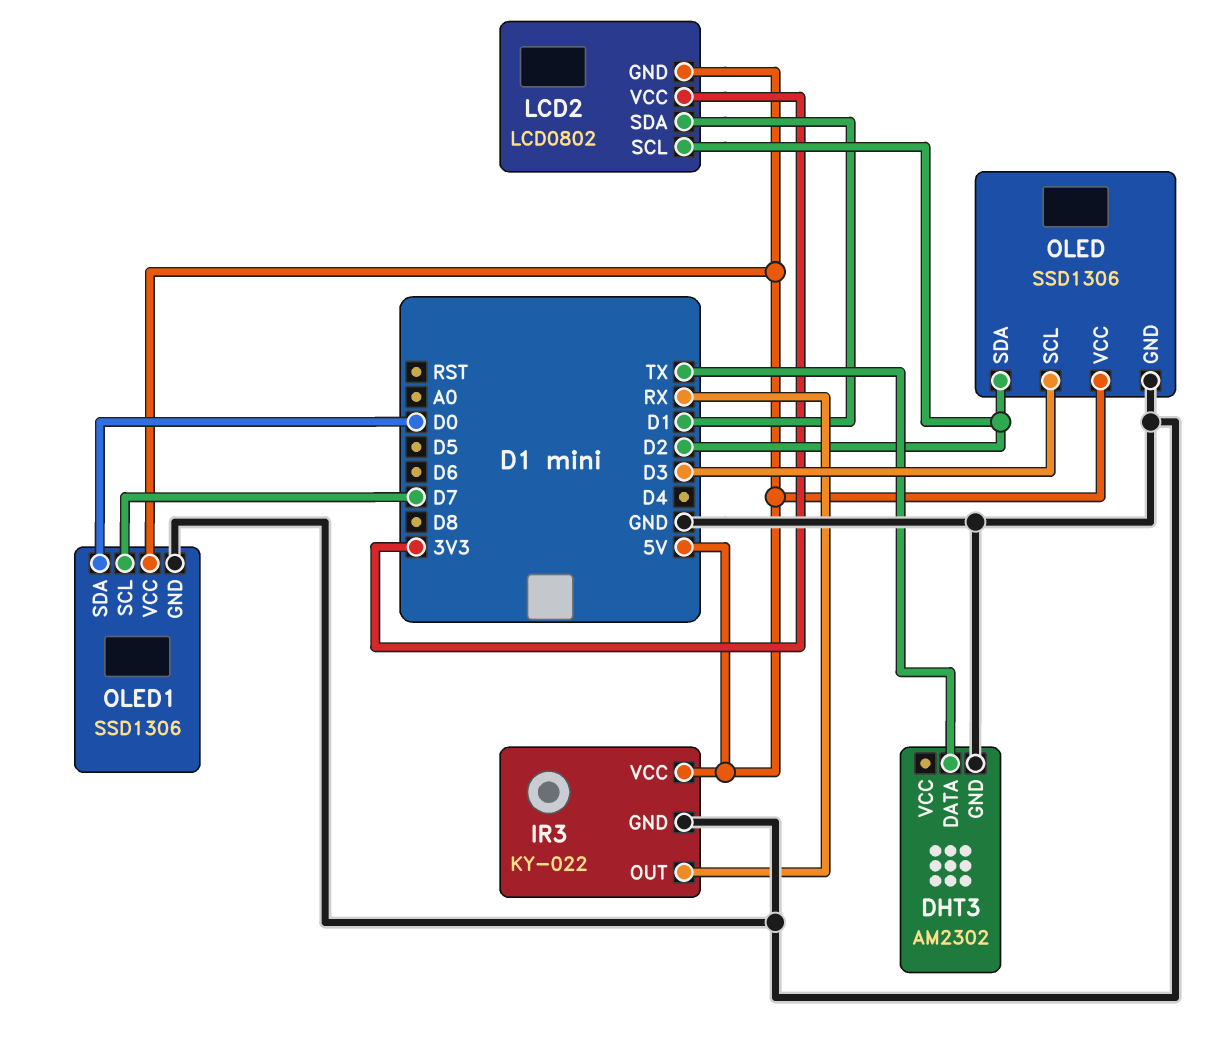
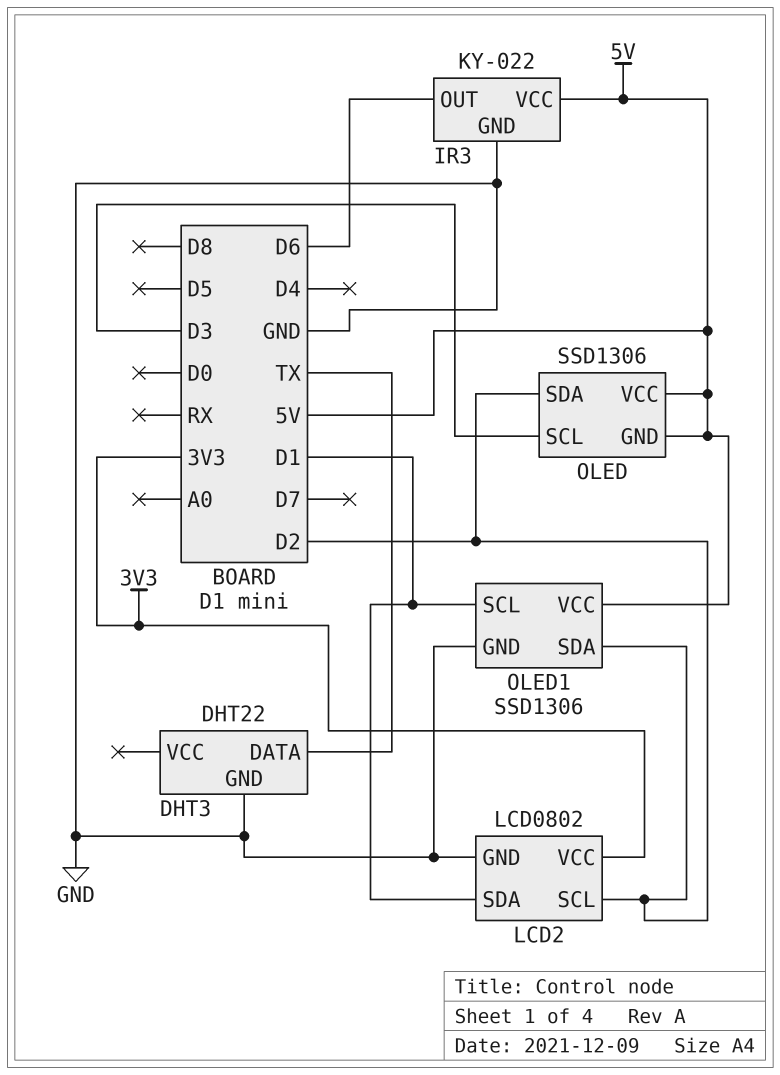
DHT3: AM2302 -> DHT22
IR3 pin OUT: RX -> D6
LCD2 pin GND: 5V -> GND
OLED pin GND: GND -> 5V
OLED1 pin SCL: D7 -> D1
OLED1 pin SDA: D0 -> D2

